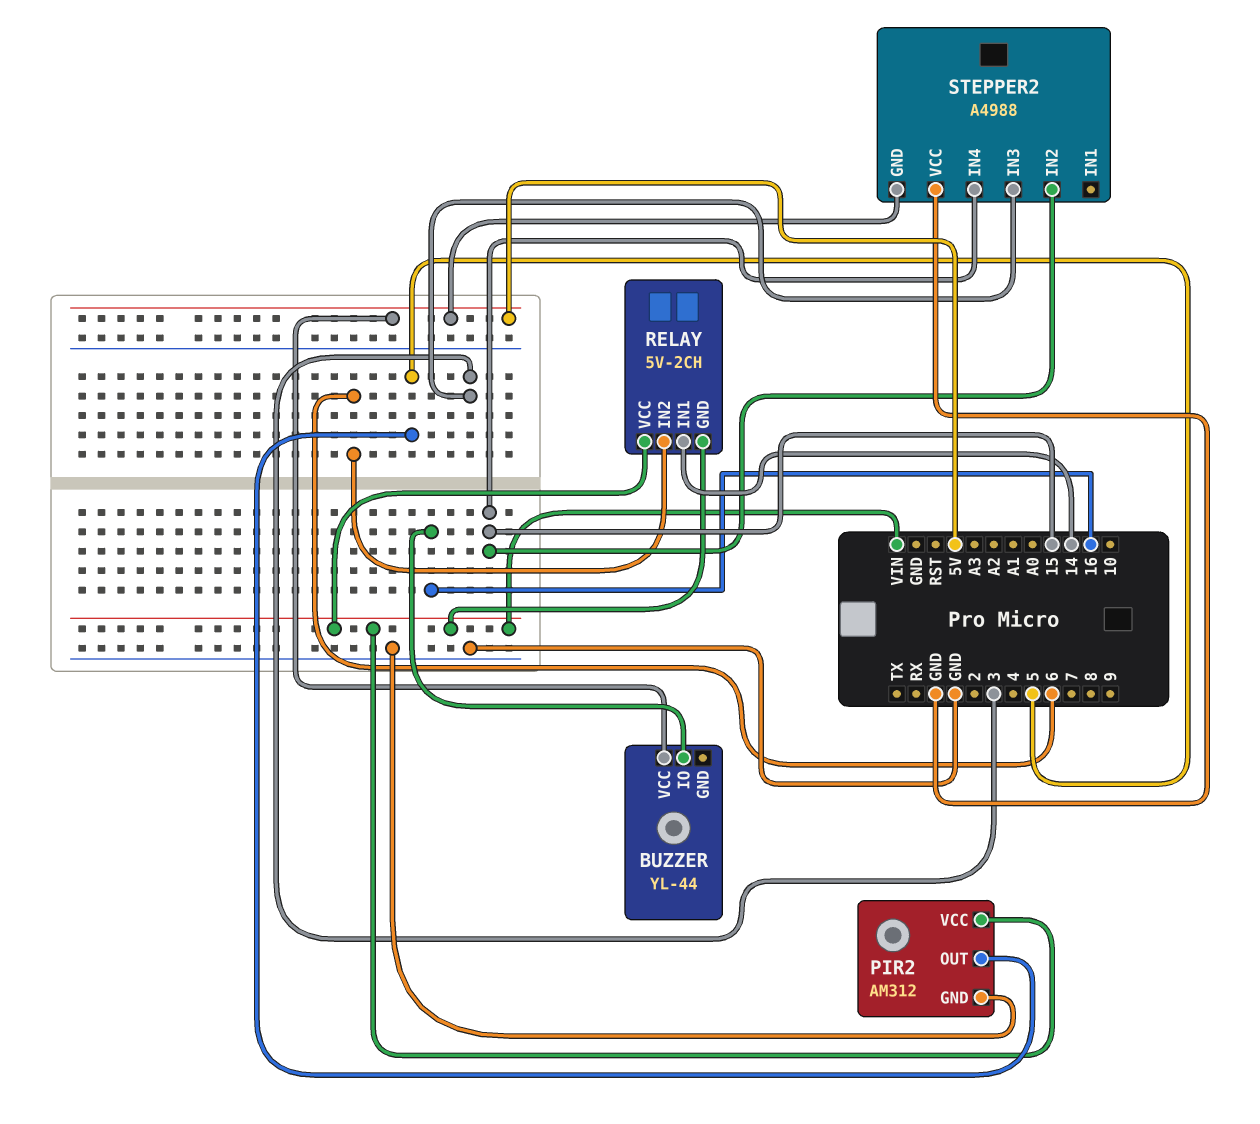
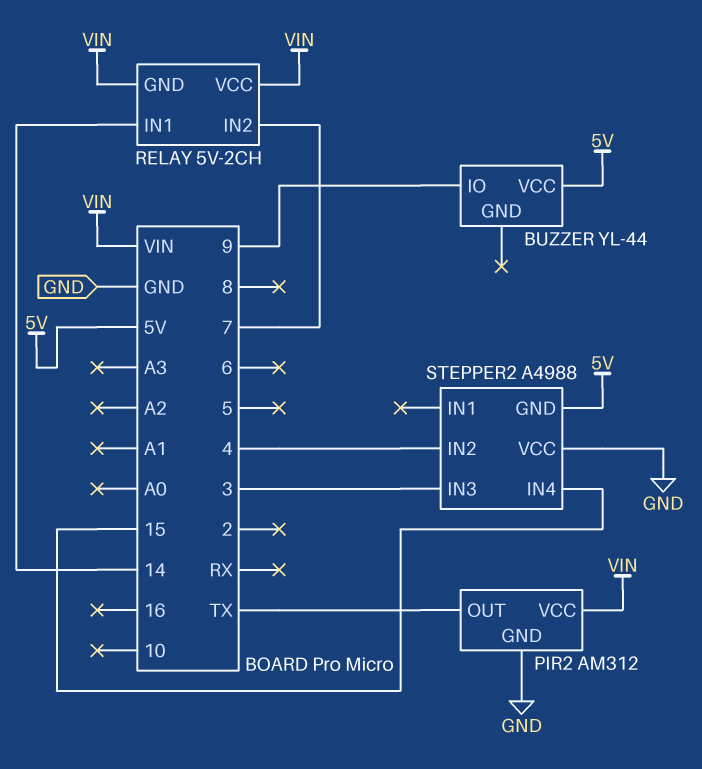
BUZZER pin IO: 16 -> 9
PIR2 pin OUT: 5 -> TX
RELAY pin IN2: 6 -> 7
STEPPER2 pin IN2: 15 -> 4

